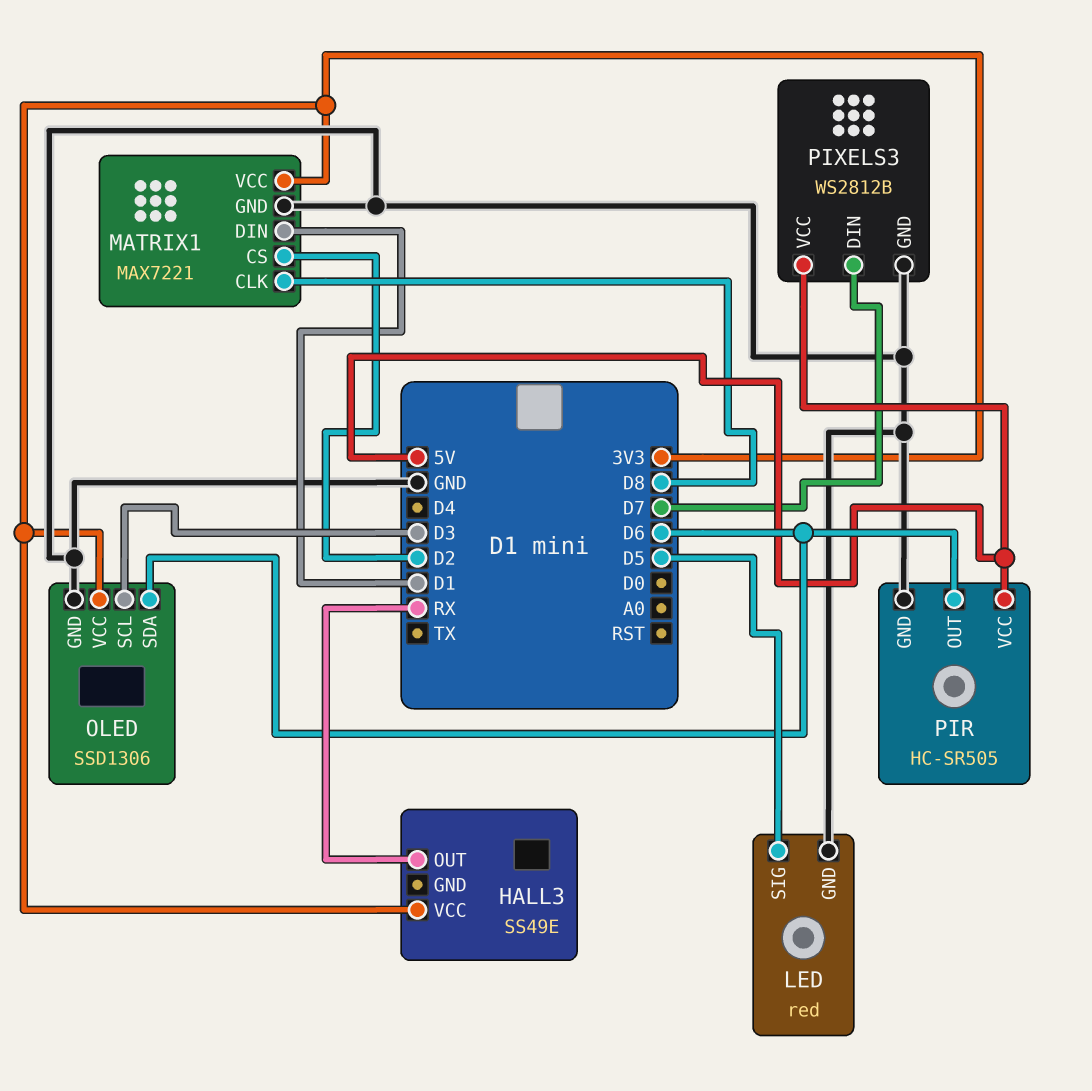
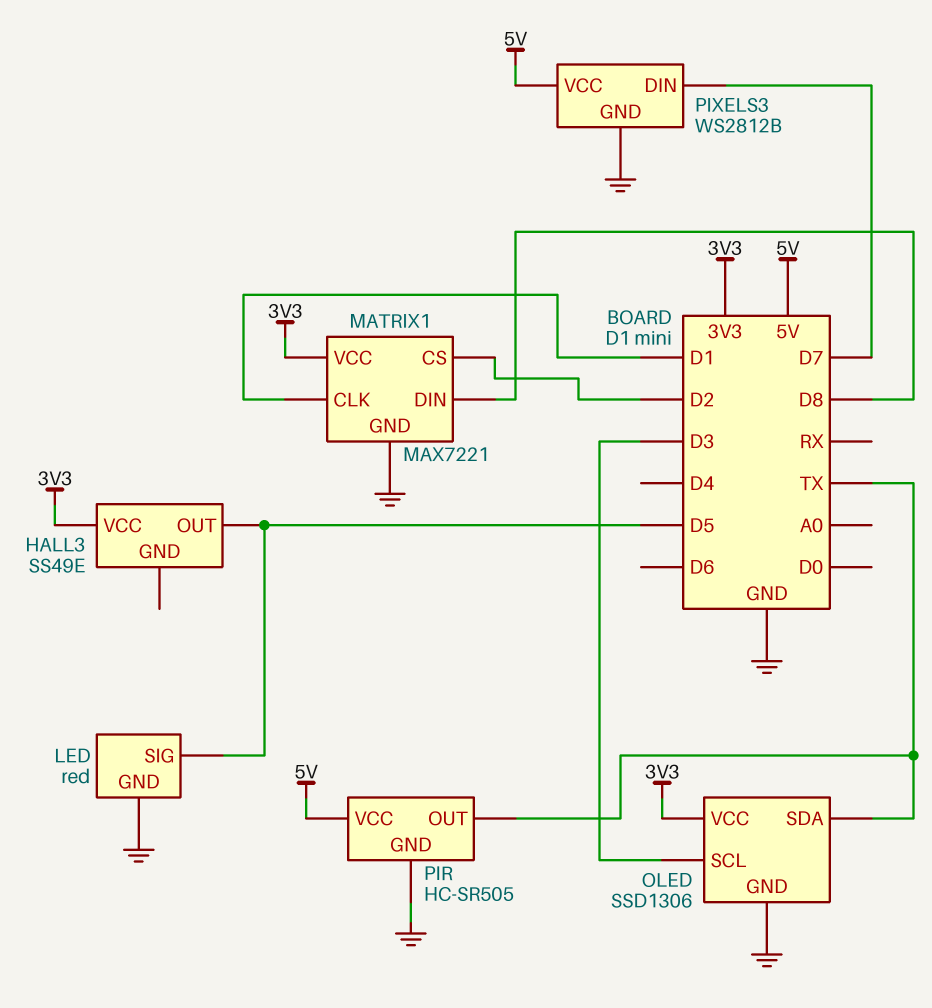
HALL3 pin OUT: RX -> D5
MATRIX1 pin CLK: D8 -> D1
MATRIX1 pin DIN: D1 -> D8
OLED pin SDA: D6 -> TX
PIR pin OUT: D6 -> TX

